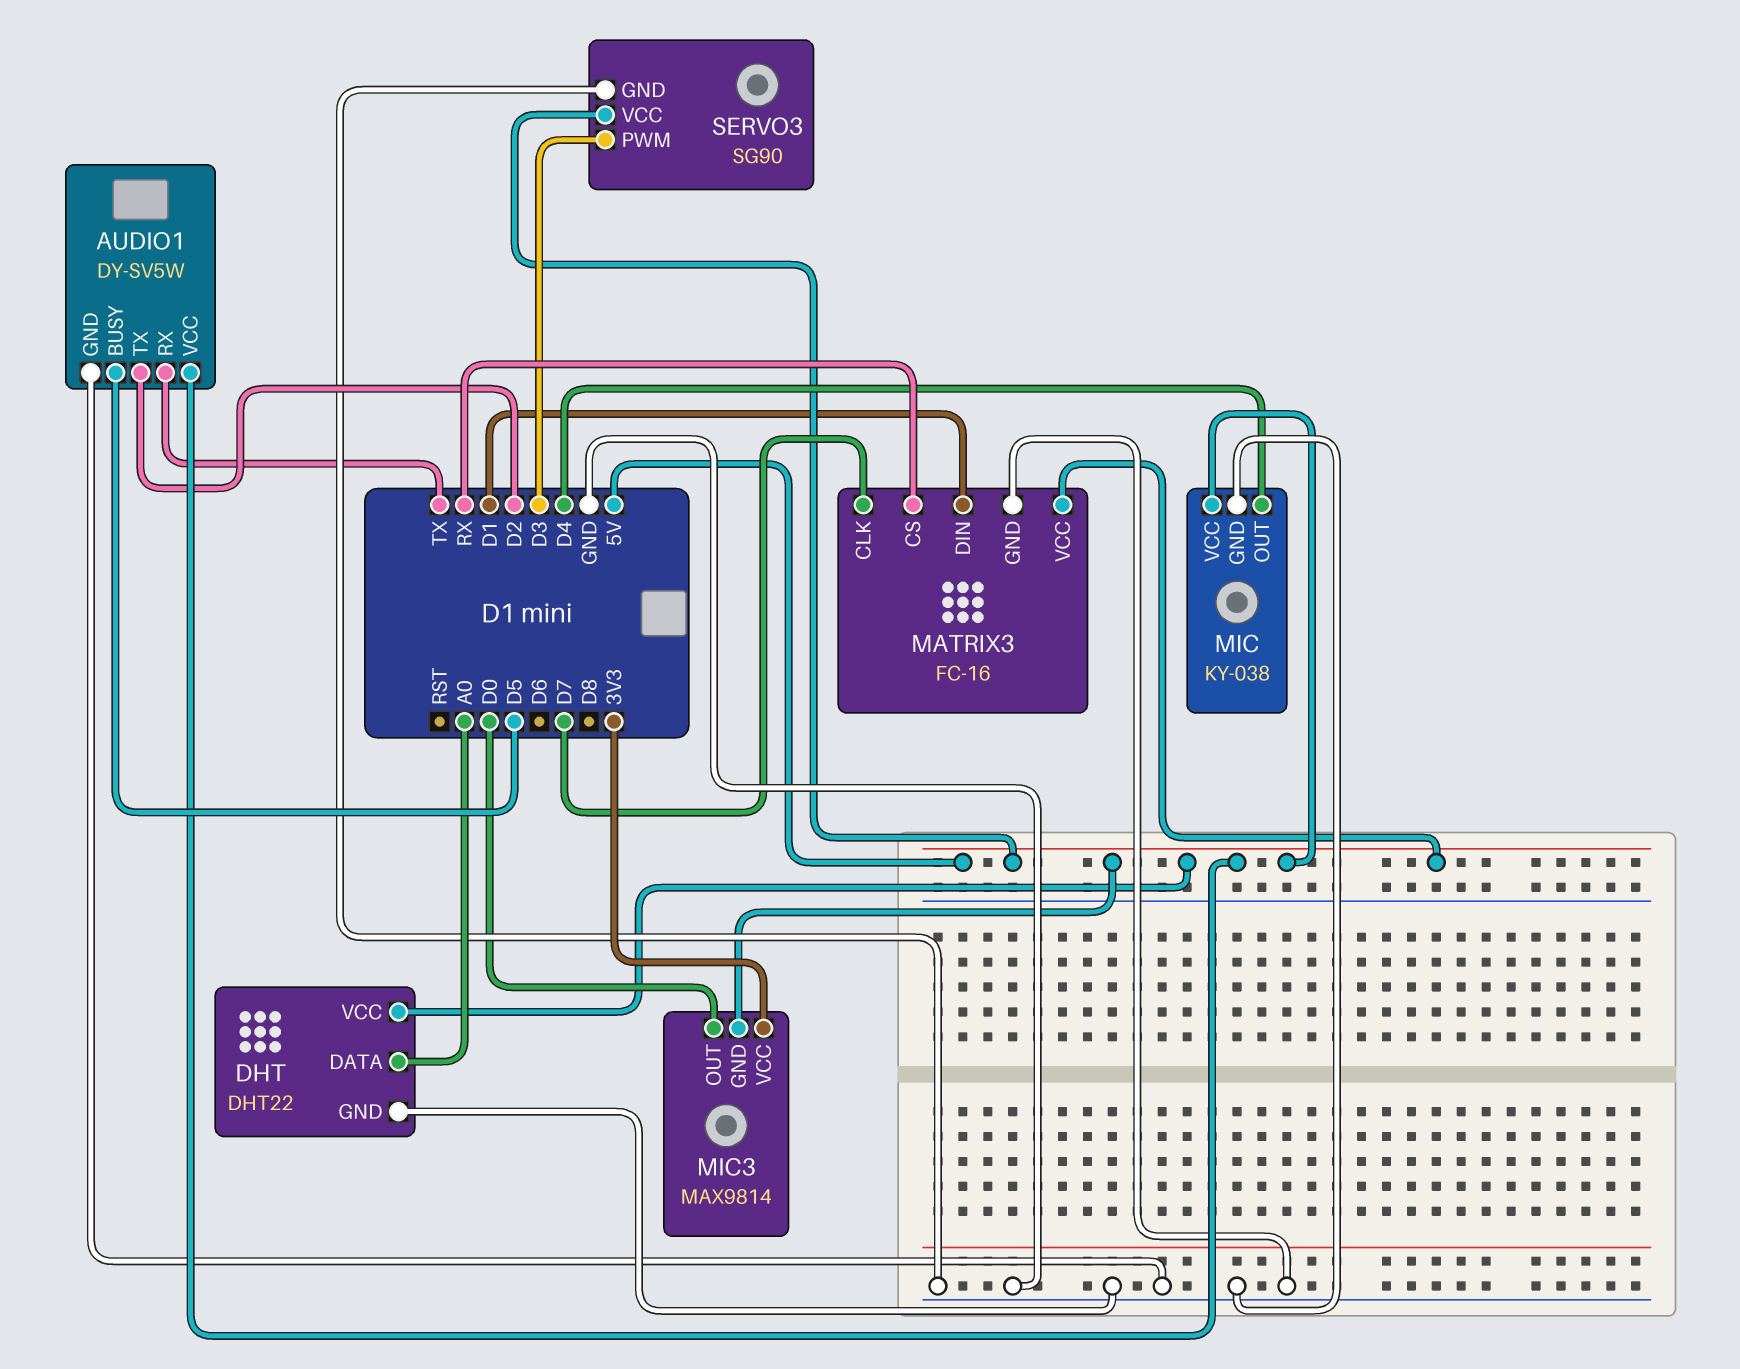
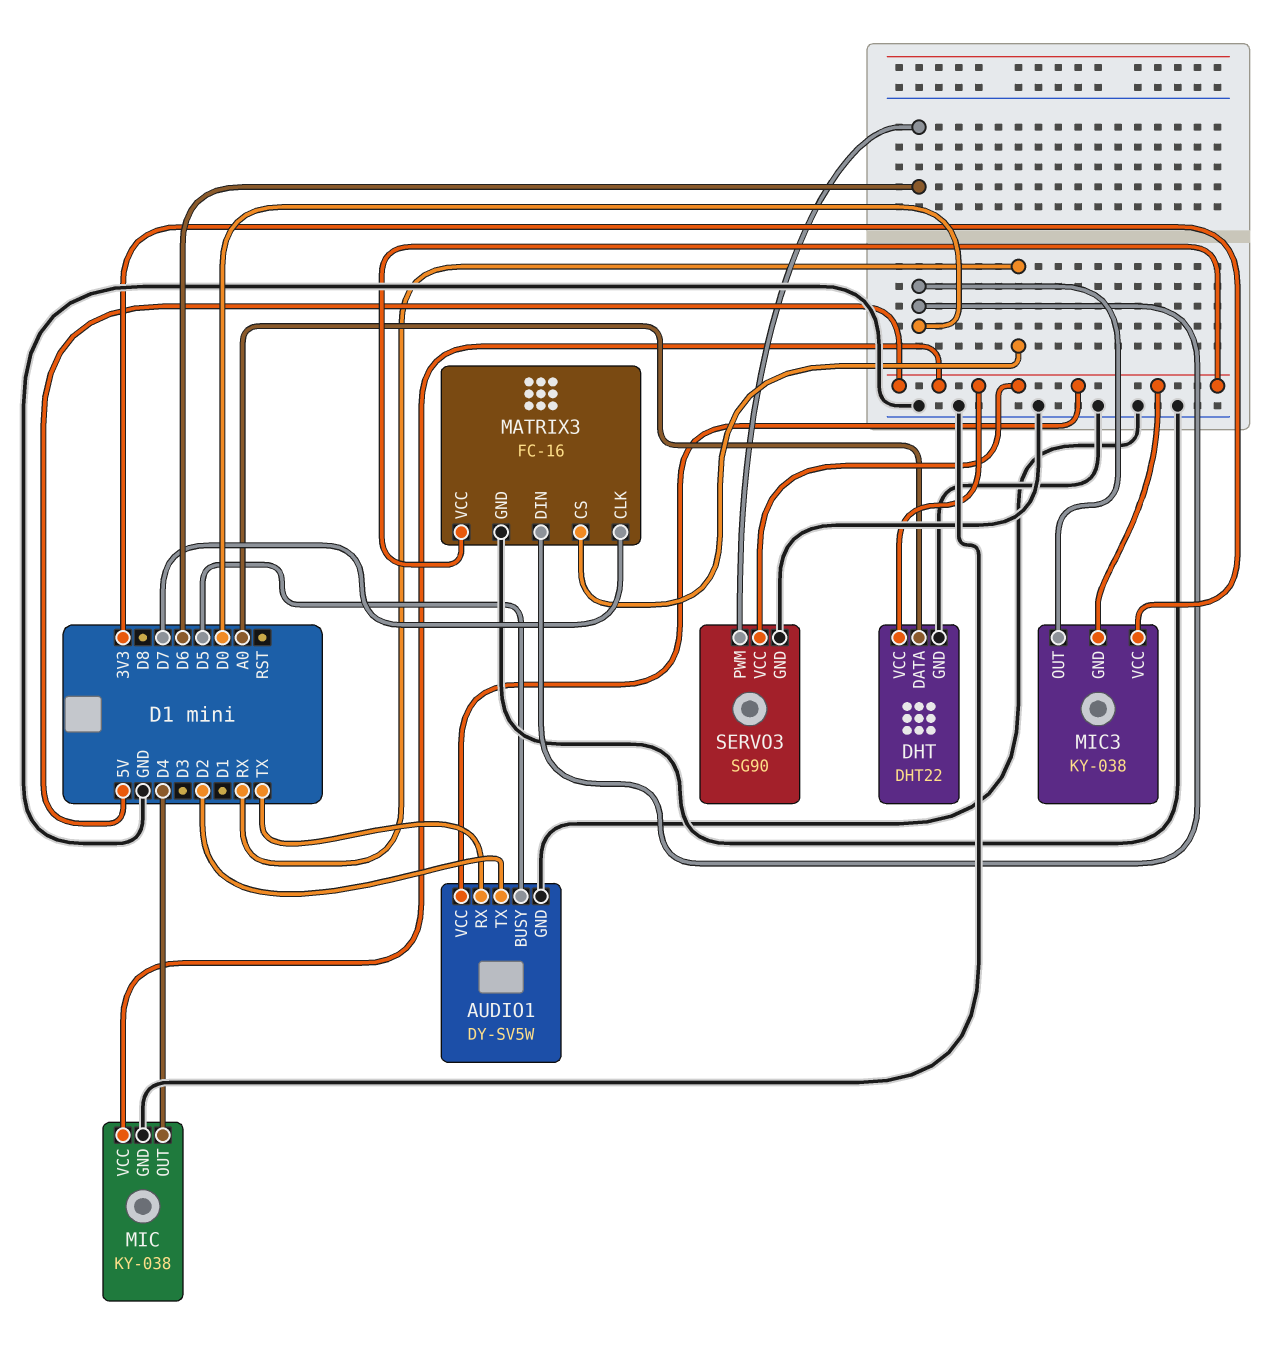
MATRIX3 pin DIN: D1 -> D0
MIC3: MAX9814 -> KY-038
SERVO3 pin PWM: D3 -> D6

